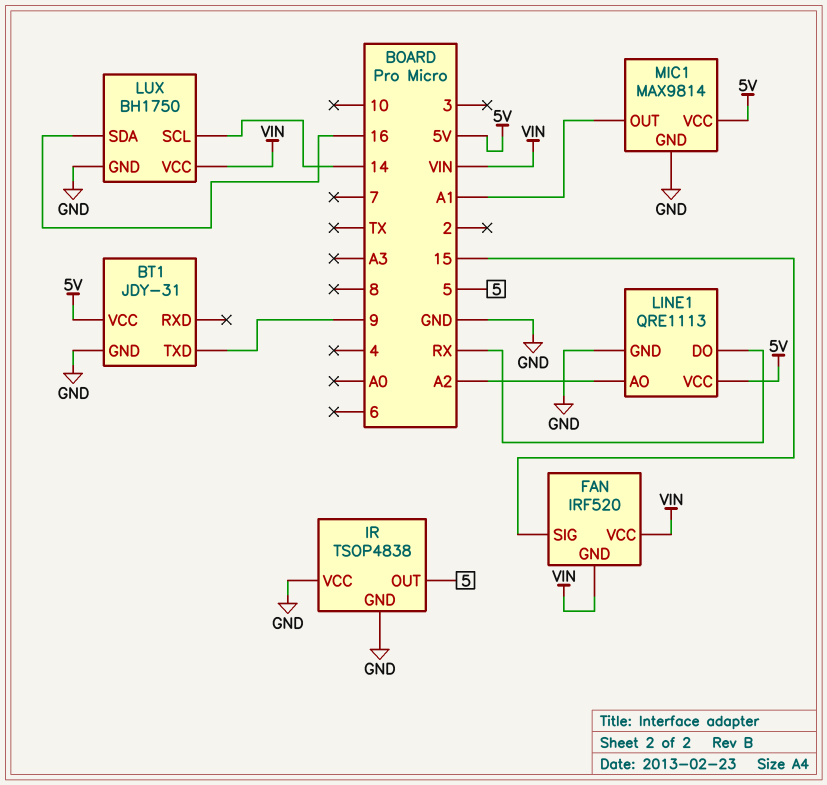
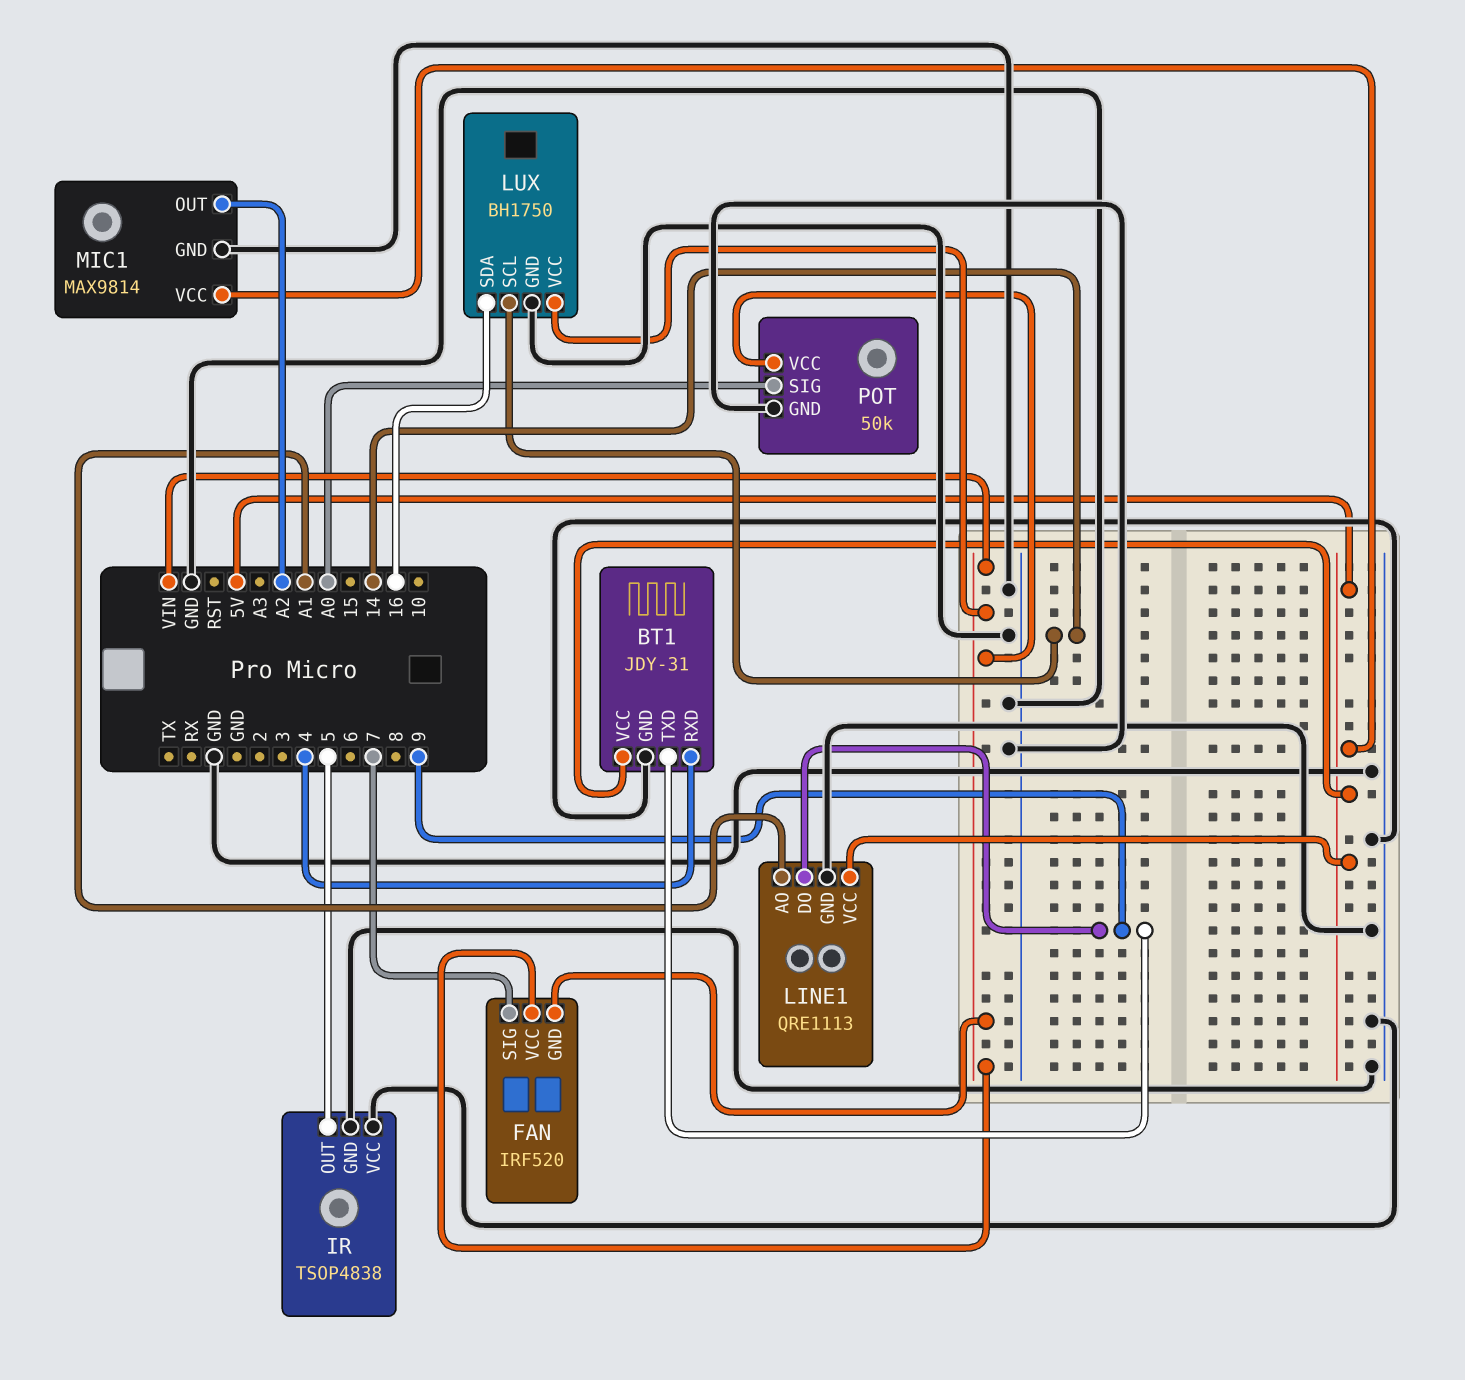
BT1 pin RXD: none -> 4
FAN pin SIG: 15 -> 7
LINE1 pin AO: A2 -> A1
LINE1 pin DO: RX -> 9
MIC1 pin OUT: A1 -> A2
POT: none -> 50k
POT pin GND: none -> GND
POT pin SIG: none -> A0
POT pin VCC: none -> VIN

